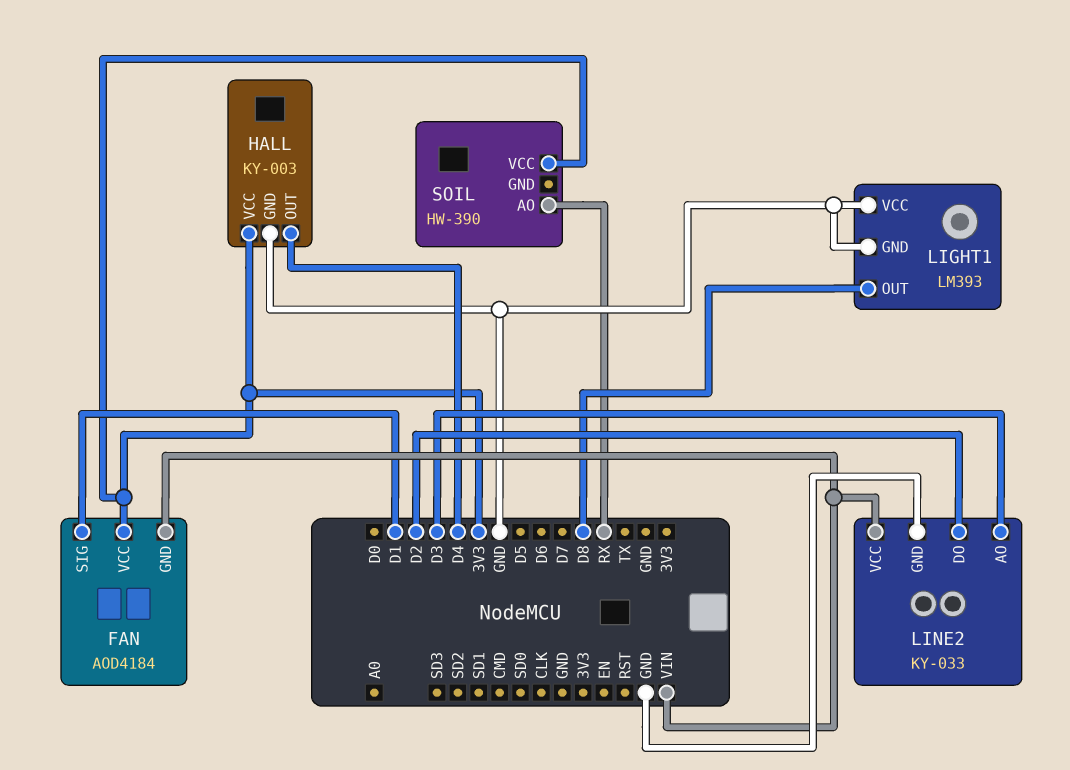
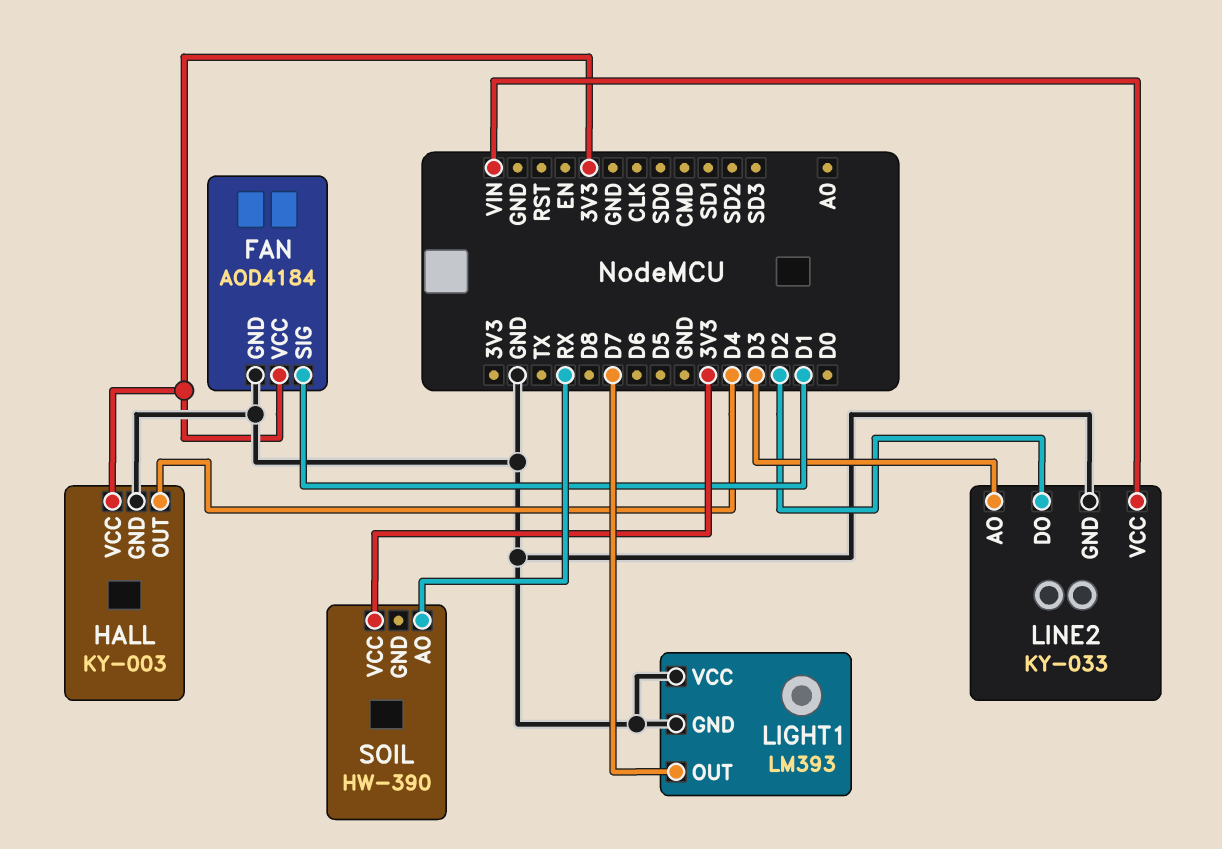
FAN pin GND: VIN -> GND
LIGHT1 pin OUT: D8 -> D7

